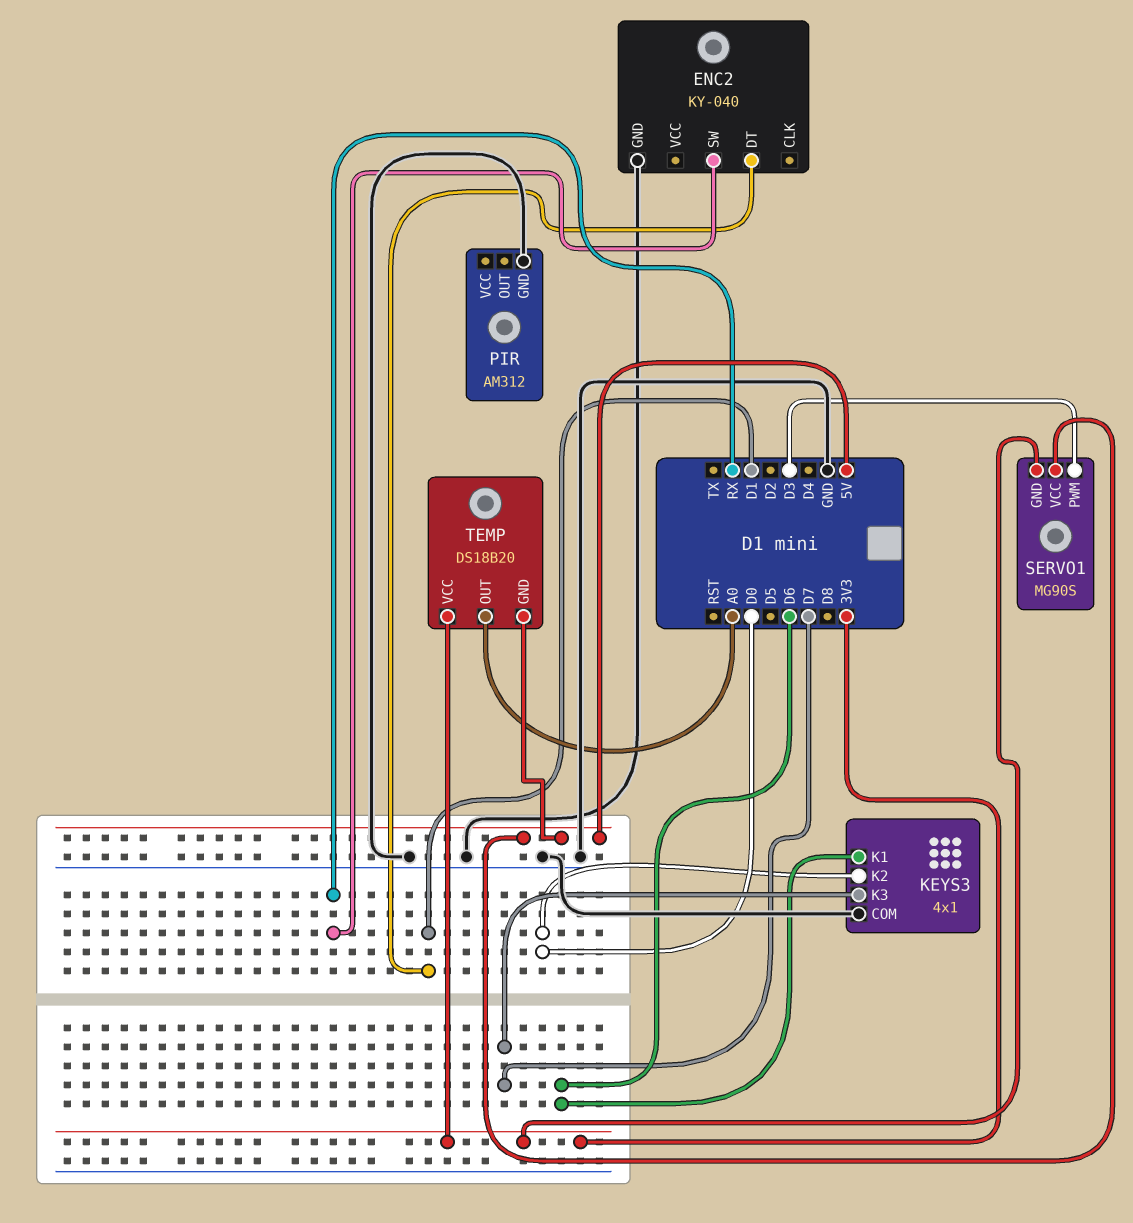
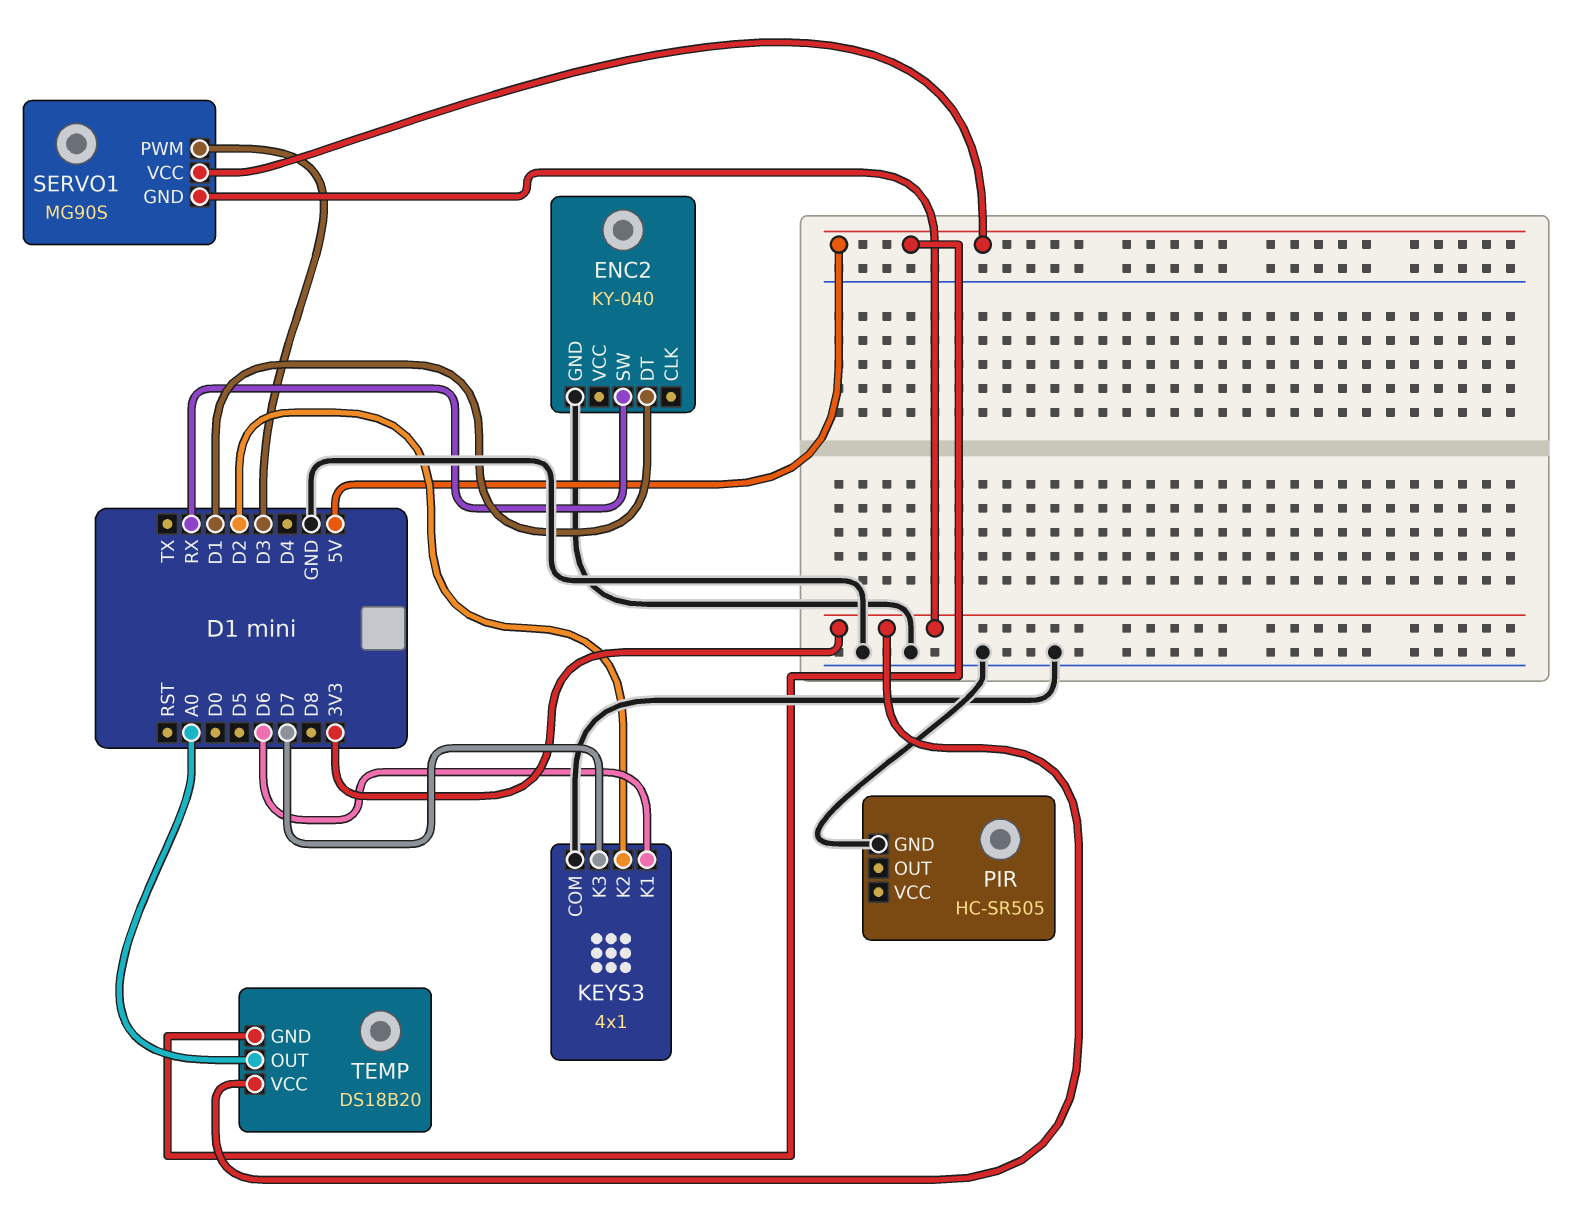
KEYS3 pin K2: D0 -> D2
PIR: AM312 -> HC-SR505

